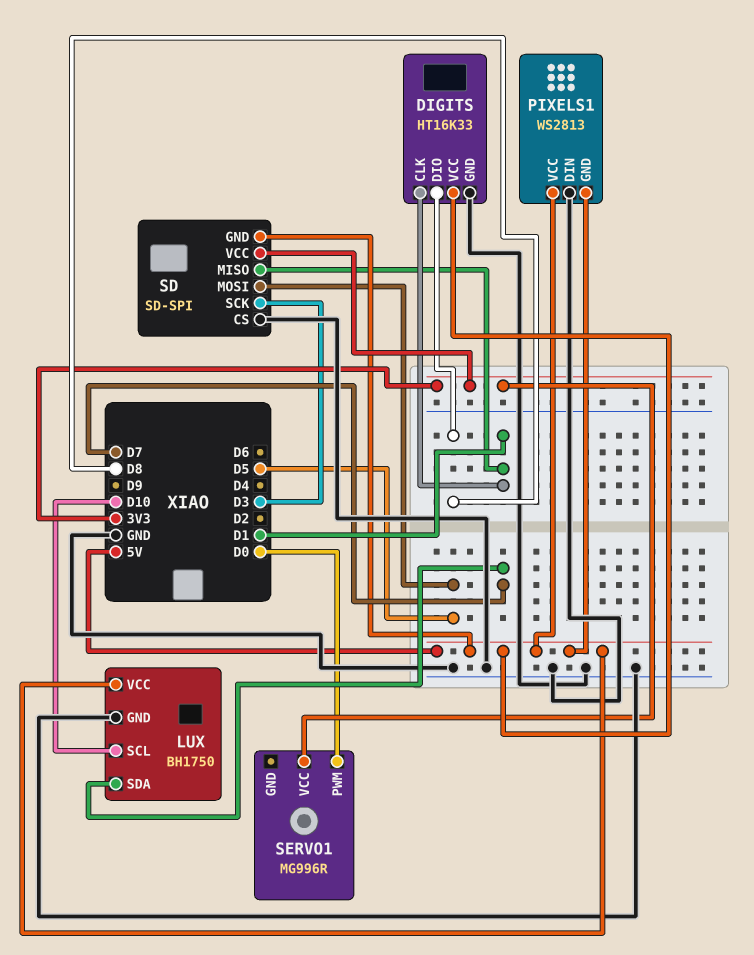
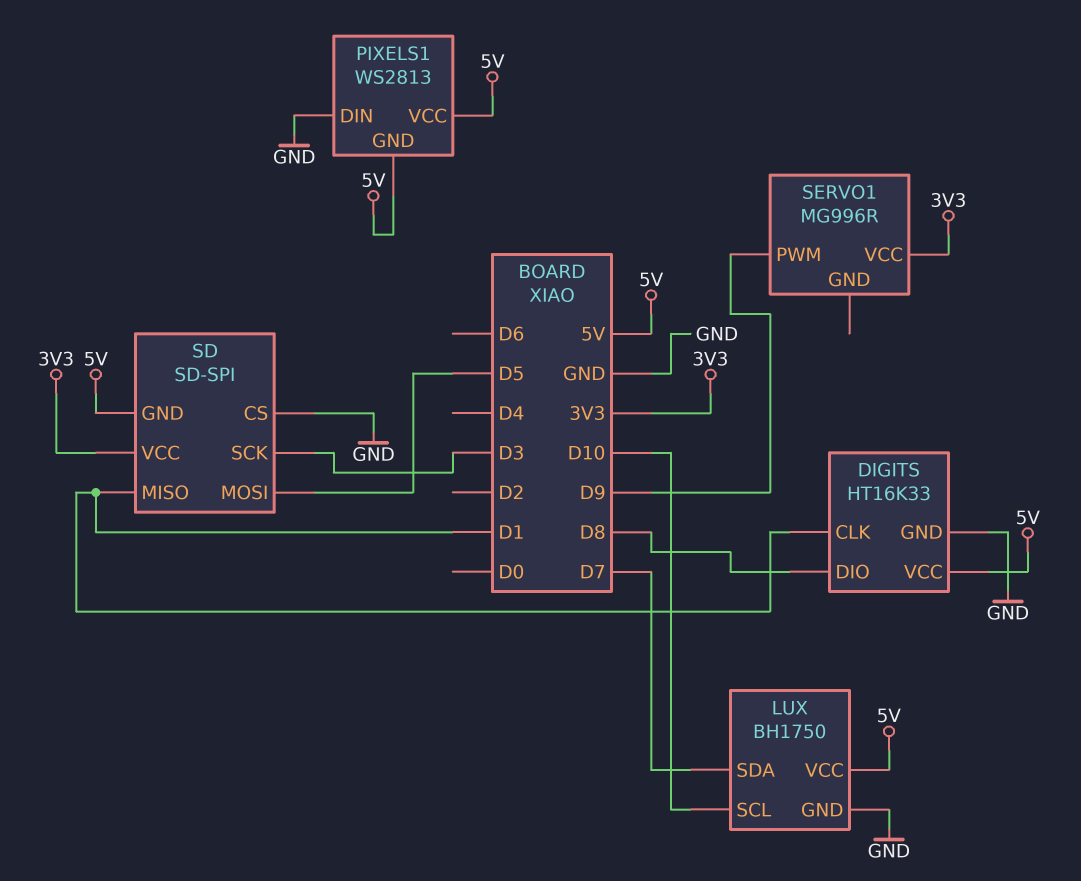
SERVO1 pin PWM: D0 -> D9

